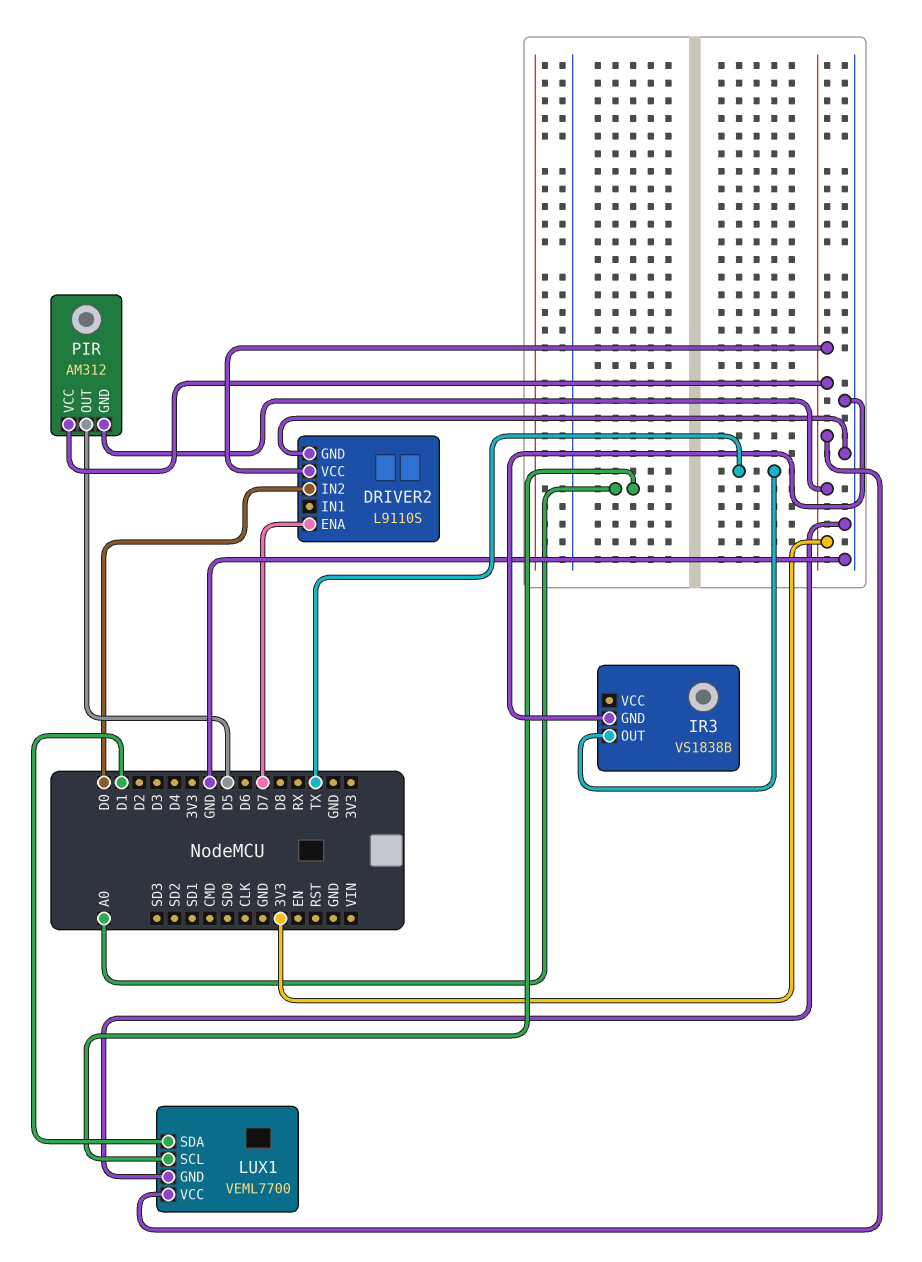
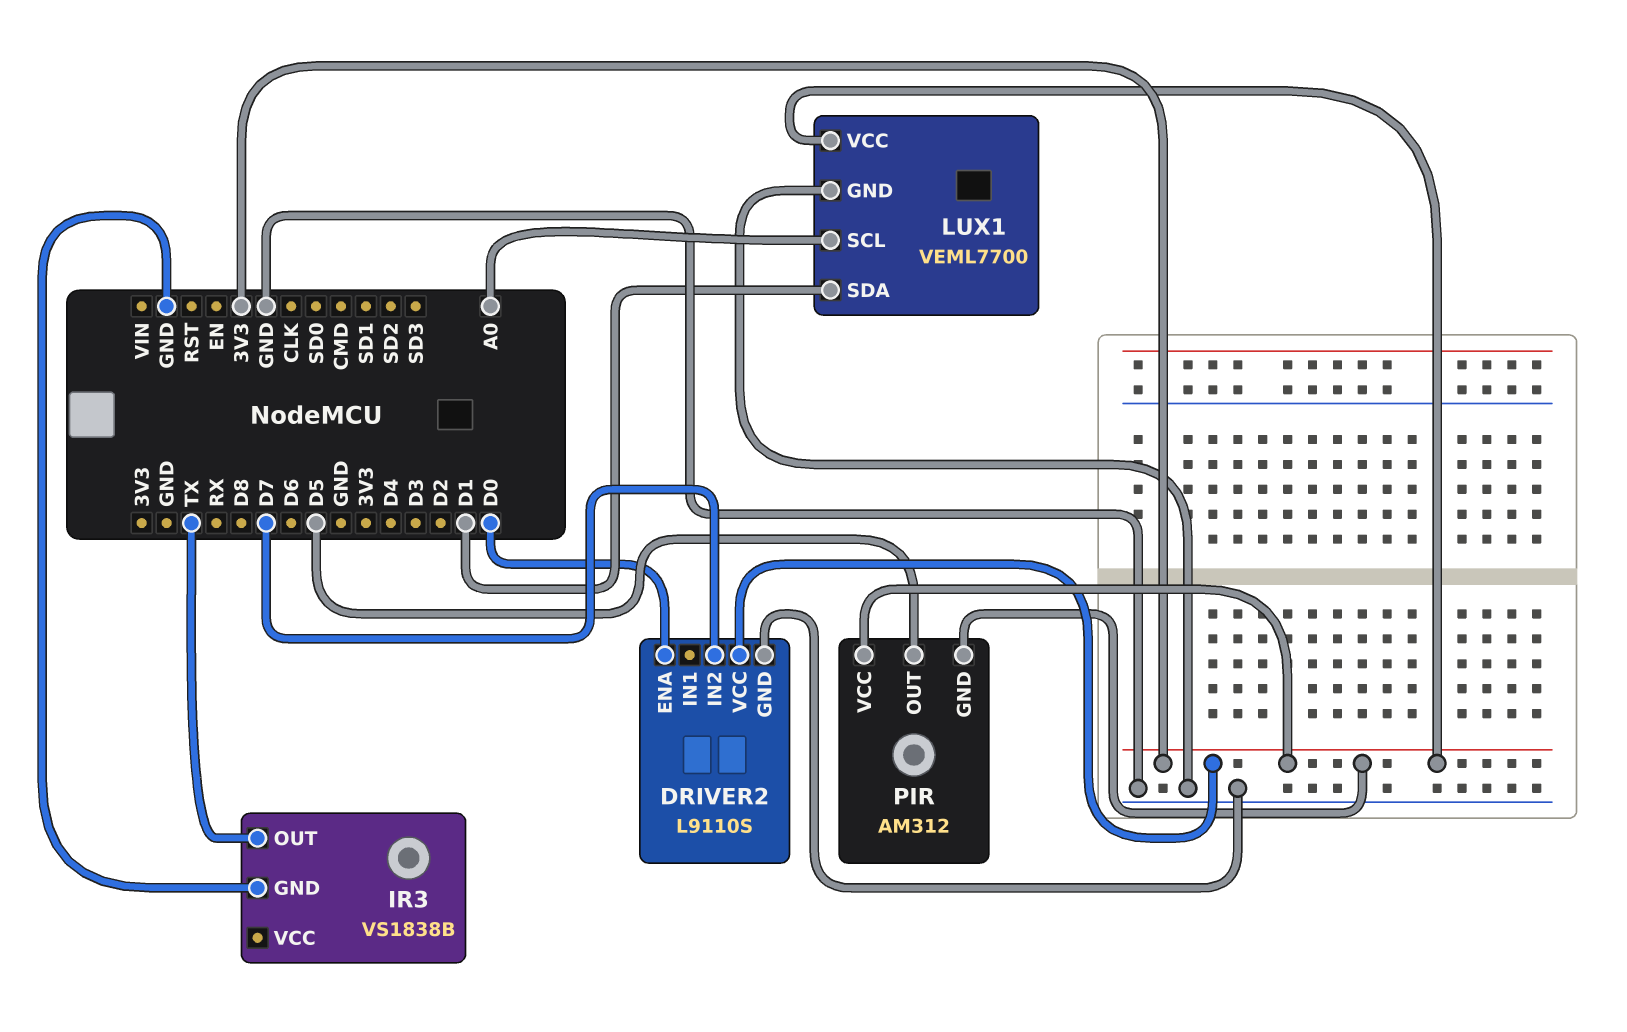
DRIVER2 pin ENA: D7 -> D0
DRIVER2 pin IN2: D0 -> D7

